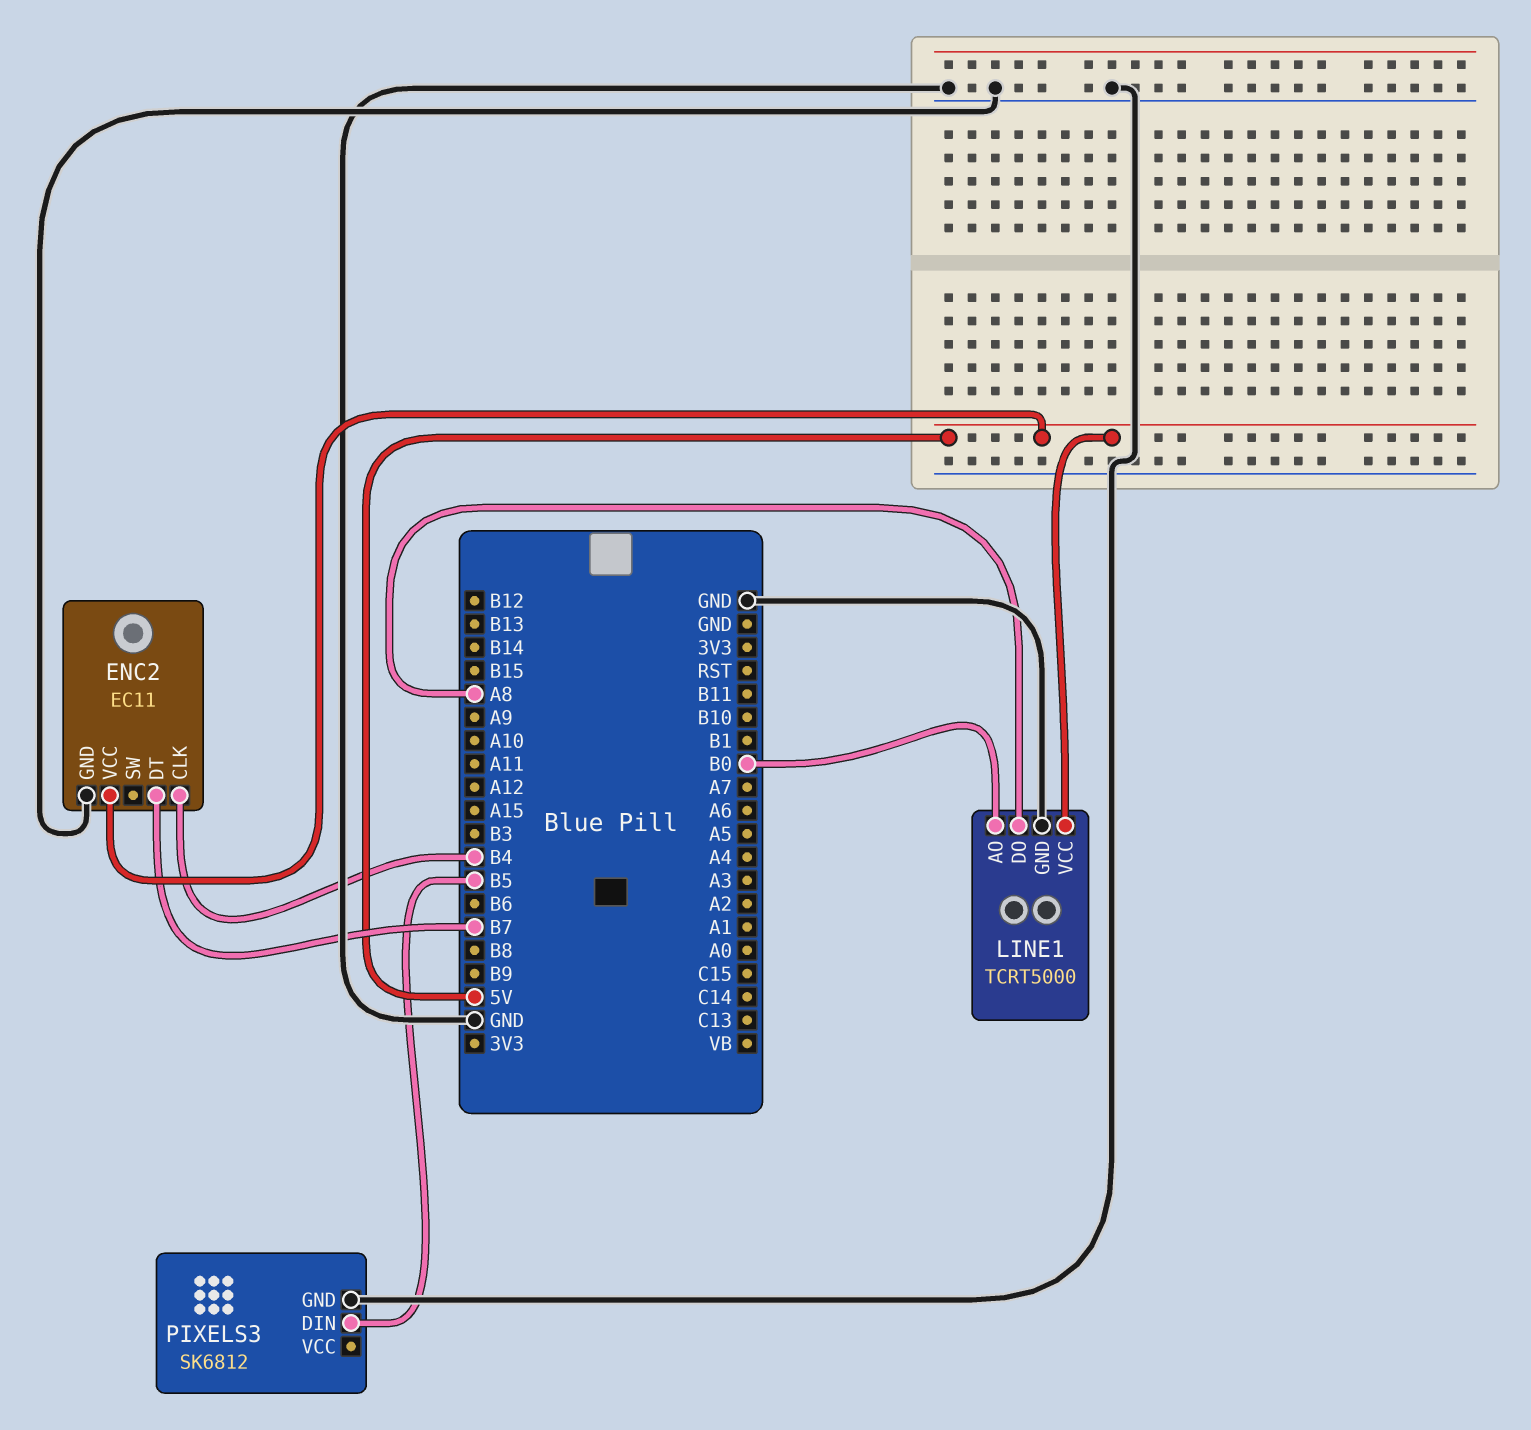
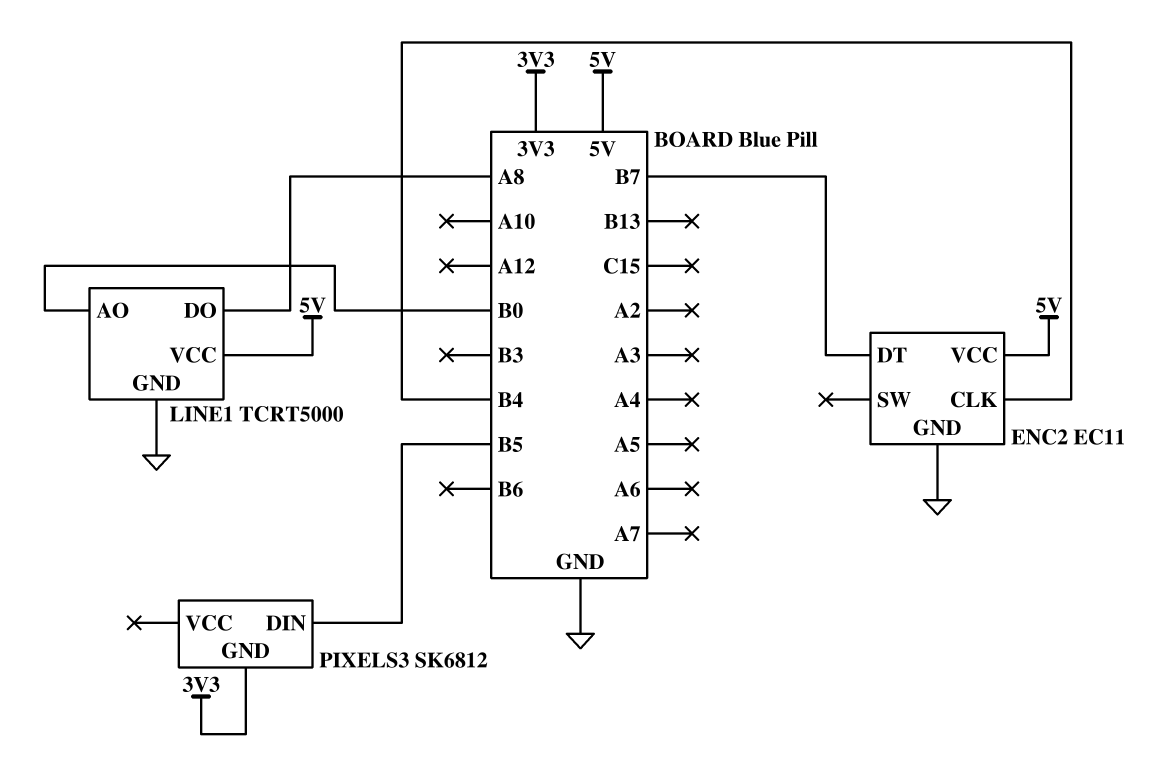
PIXELS3 pin GND: GND -> 3V3

